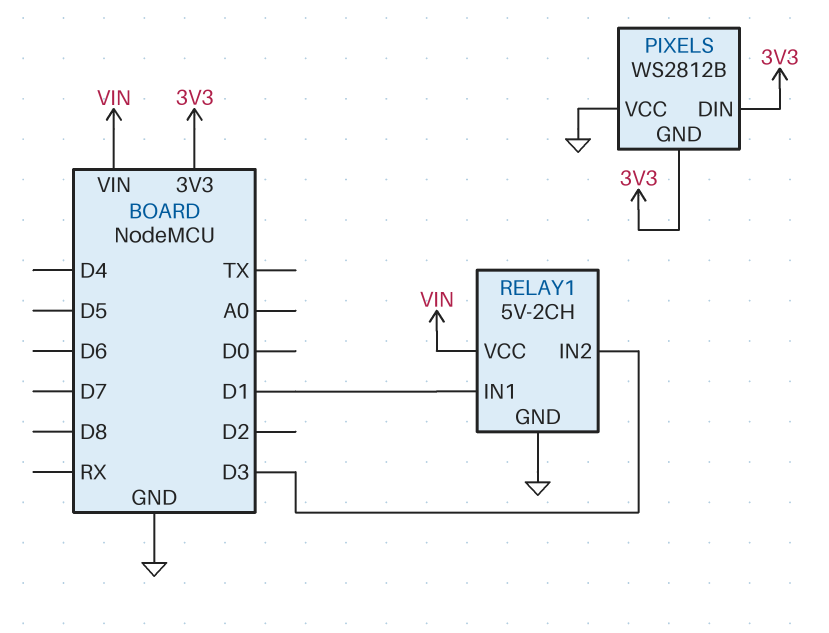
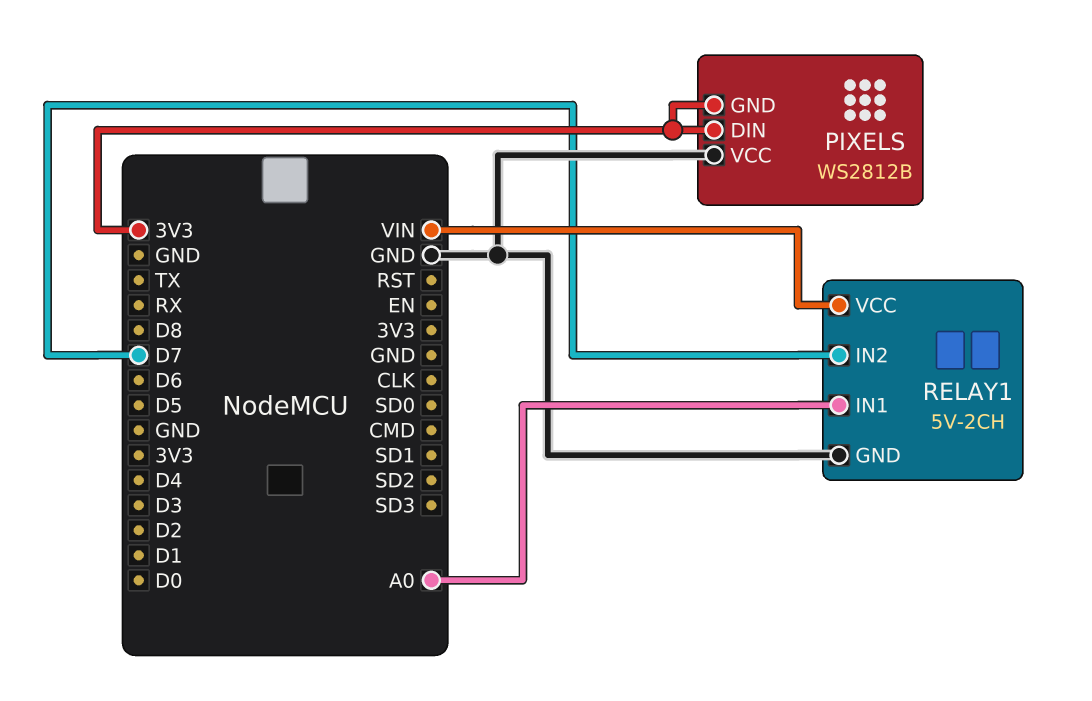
RELAY1 pin IN1: D1 -> A0
RELAY1 pin IN2: D3 -> D7

